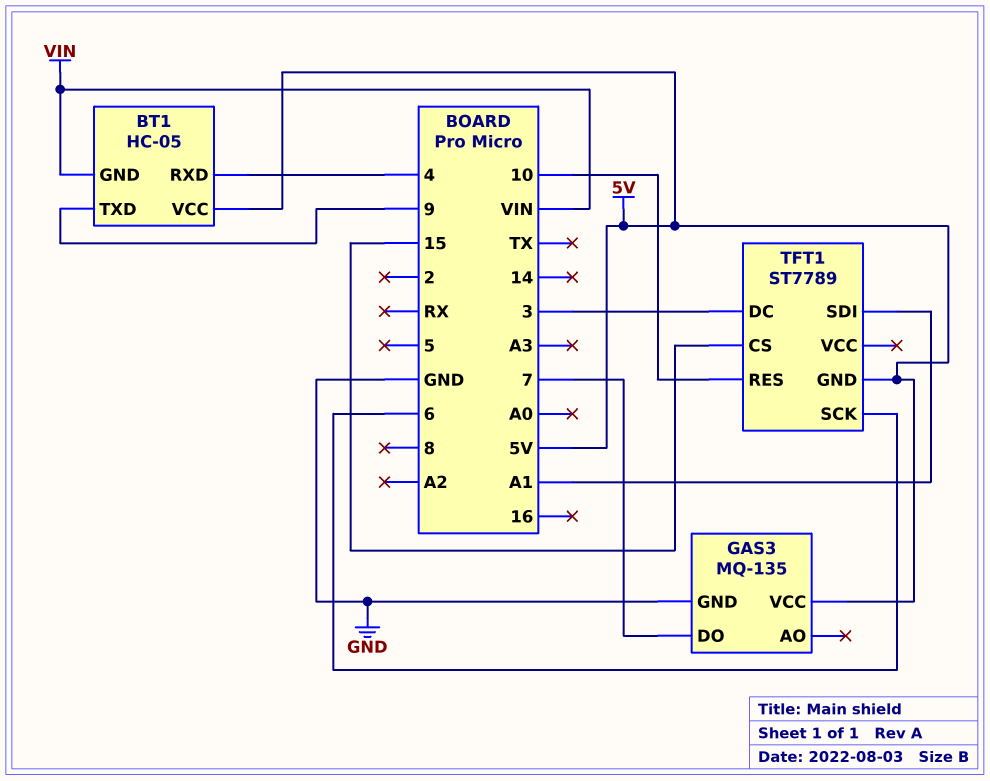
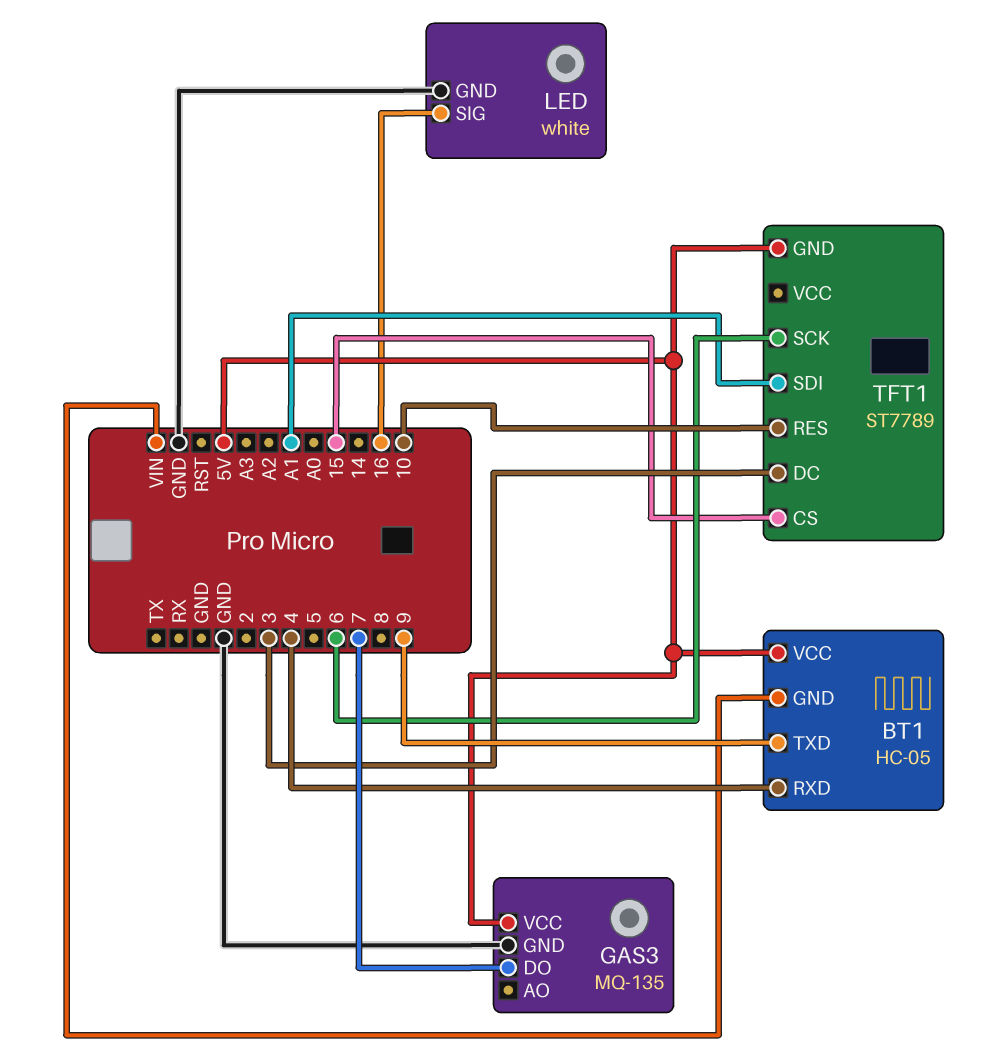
LED: none -> white
LED pin GND: none -> GND
LED pin SIG: none -> 16

